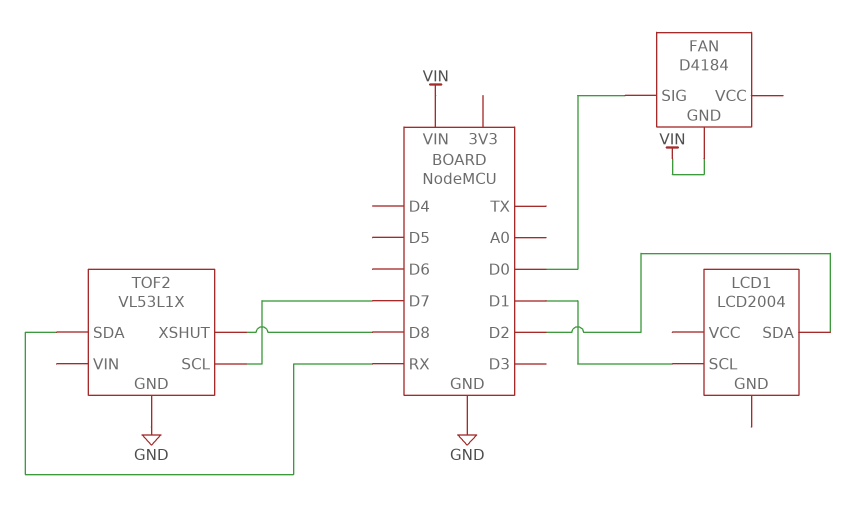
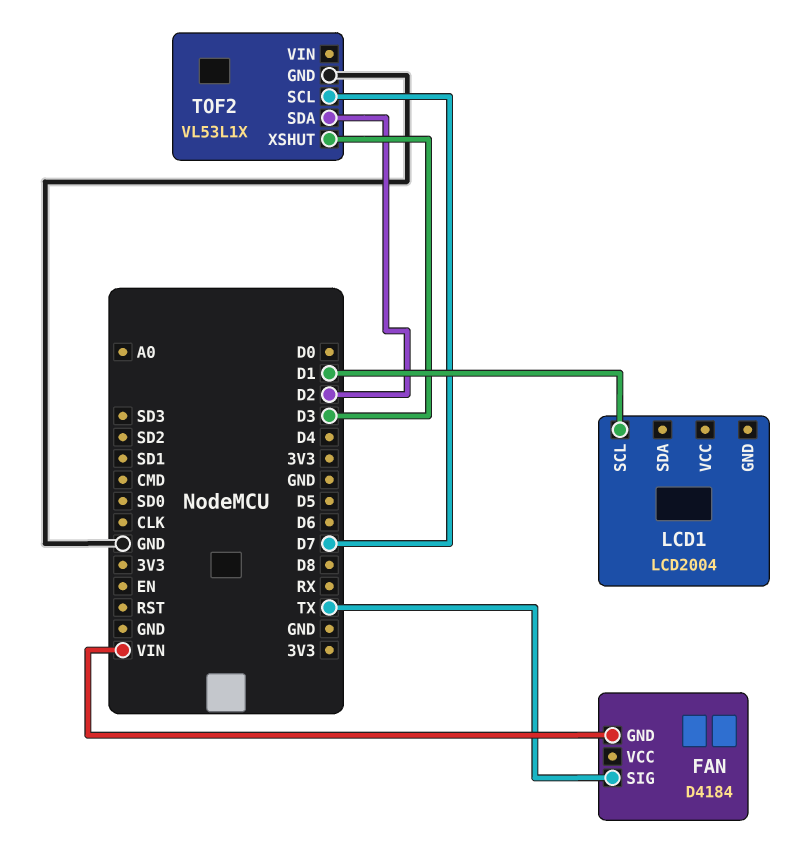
FAN pin SIG: D0 -> TX
LCD1 pin SDA: D2 -> none
TOF2 pin SDA: RX -> D2
TOF2 pin XSHUT: D8 -> D3

